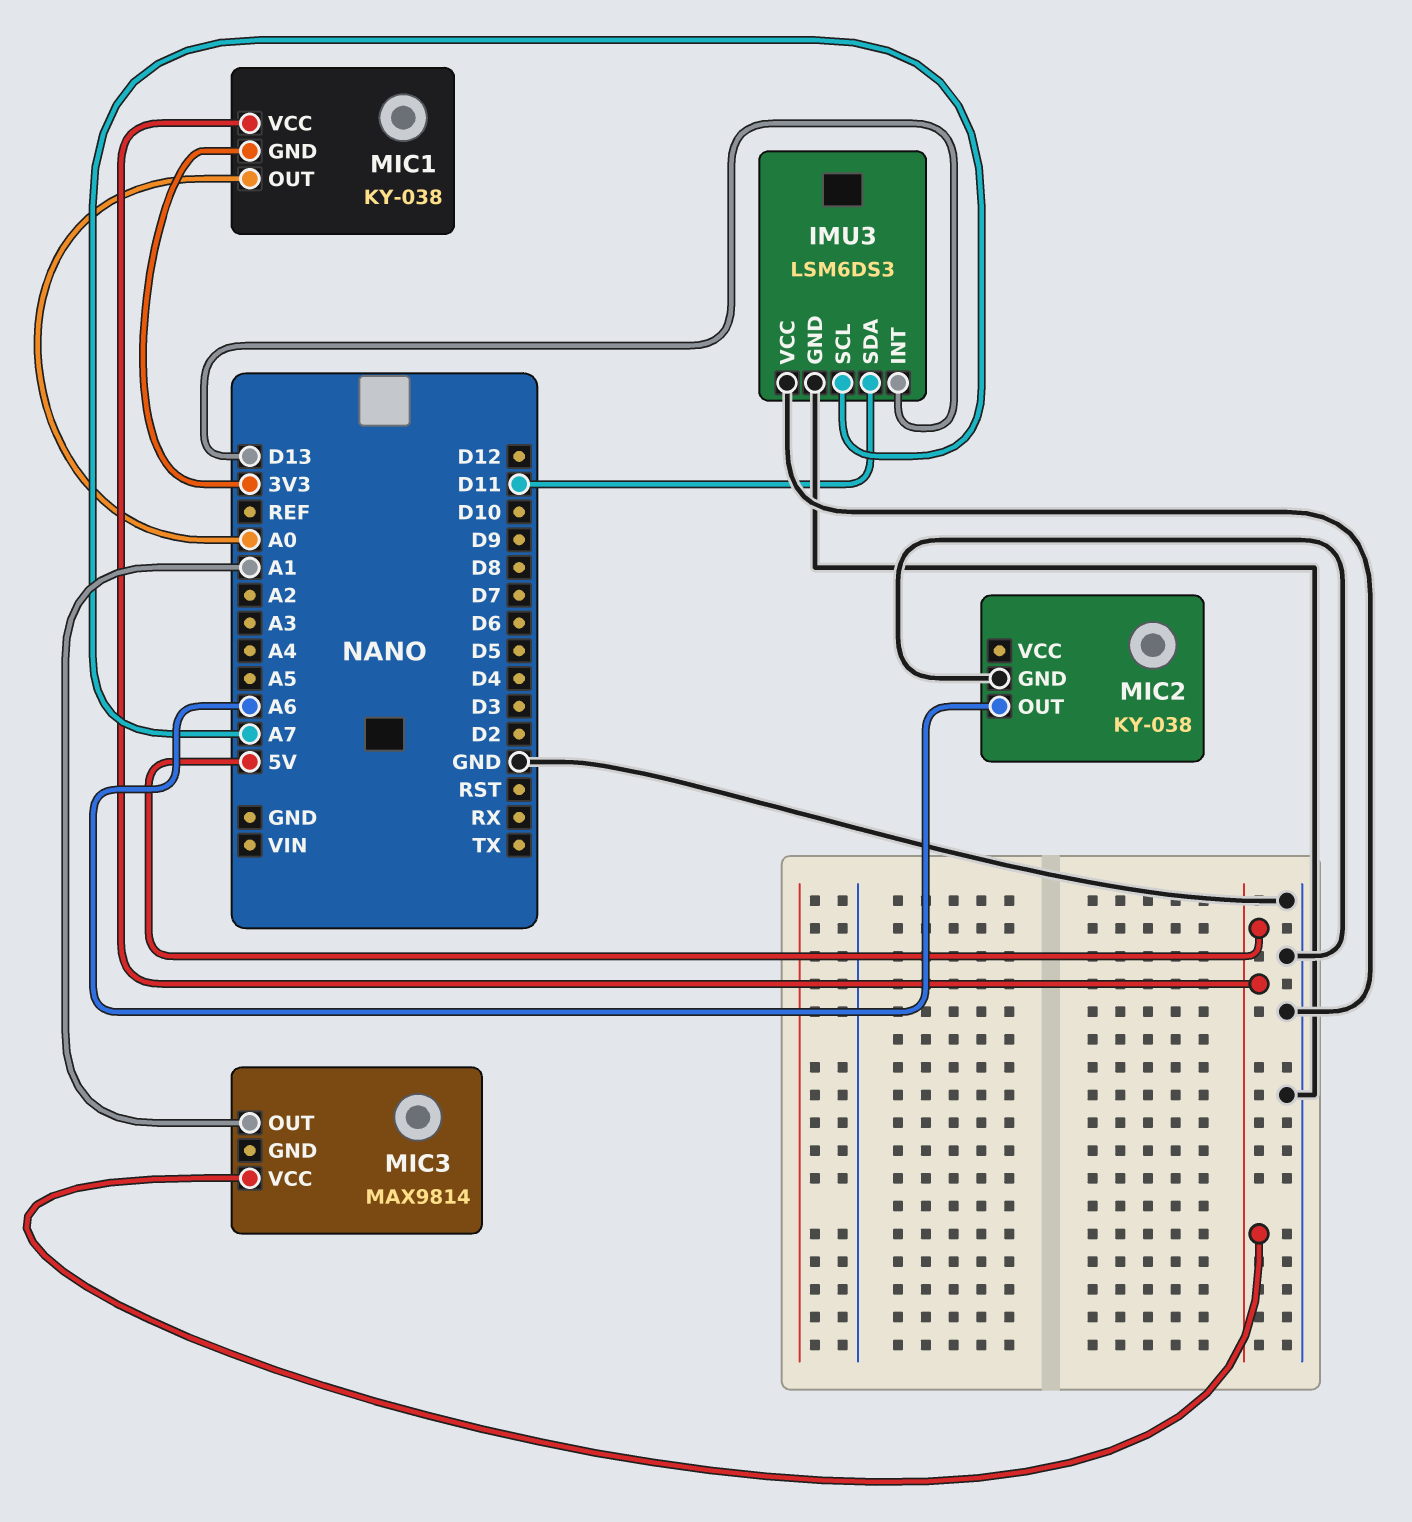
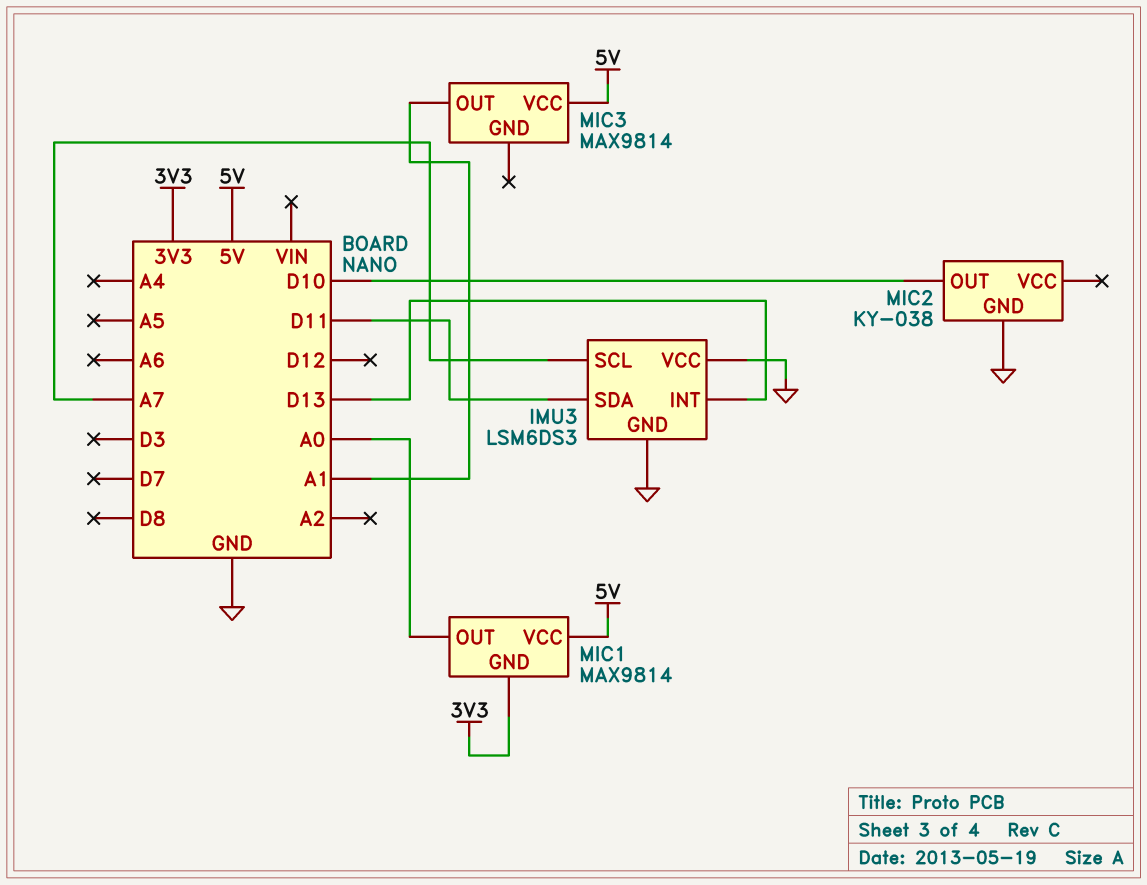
MIC1: KY-038 -> MAX9814
MIC2 pin OUT: A6 -> D10

